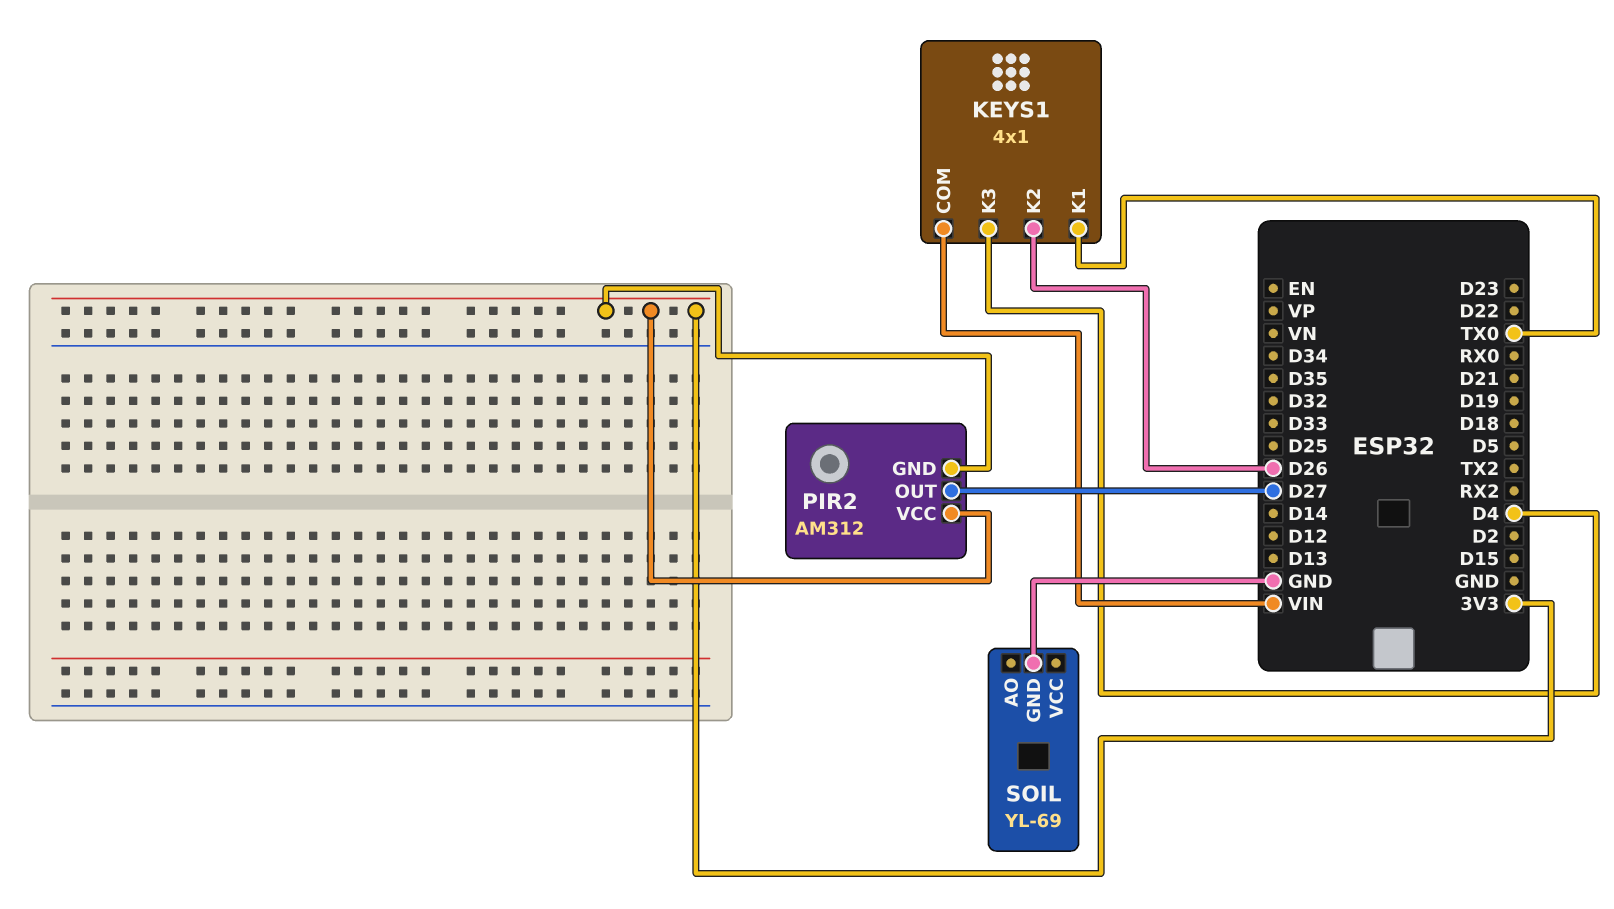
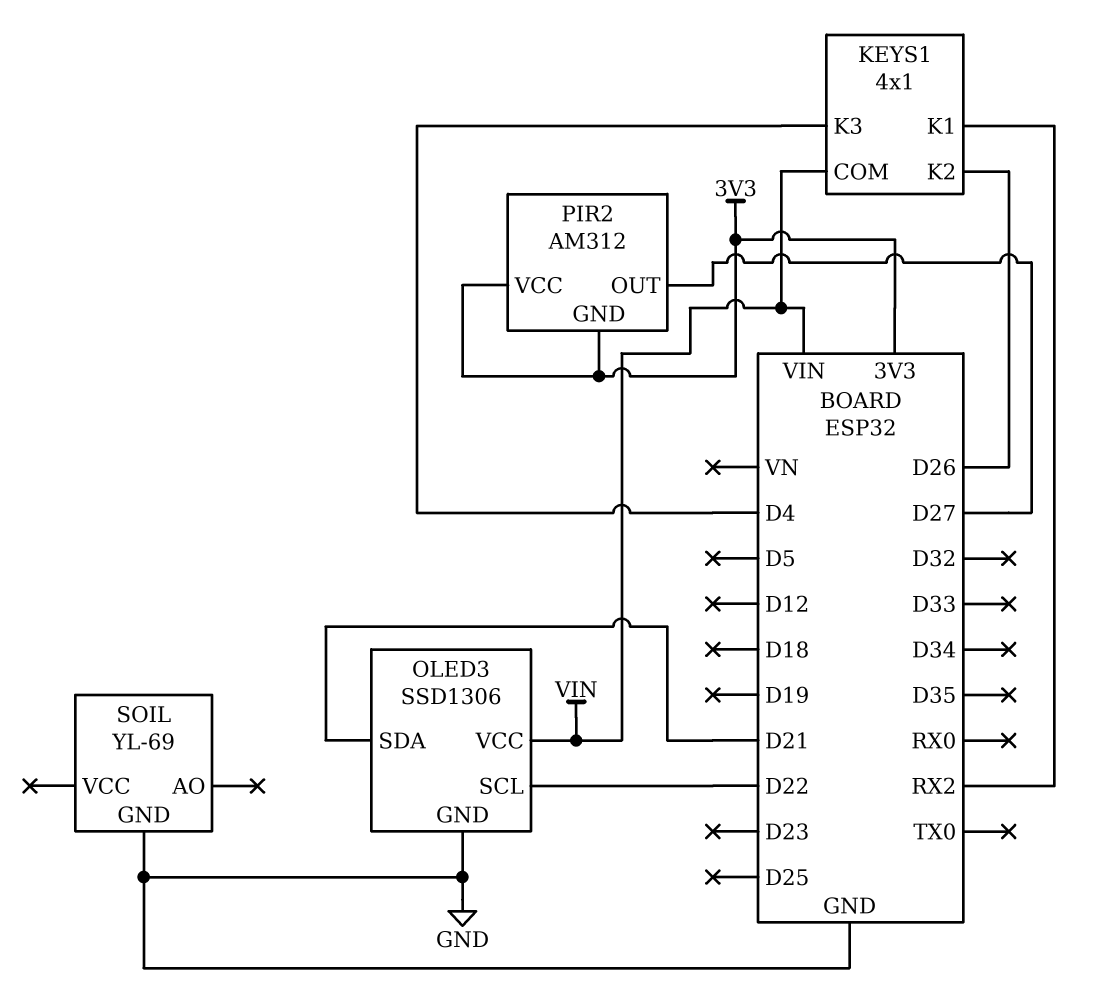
KEYS1 pin K1: TX0 -> RX2
OLED3: none -> SSD1306
OLED3 pin GND: none -> GND
OLED3 pin SCL: none -> D22
OLED3 pin SDA: none -> D21
OLED3 pin VCC: none -> VIN

